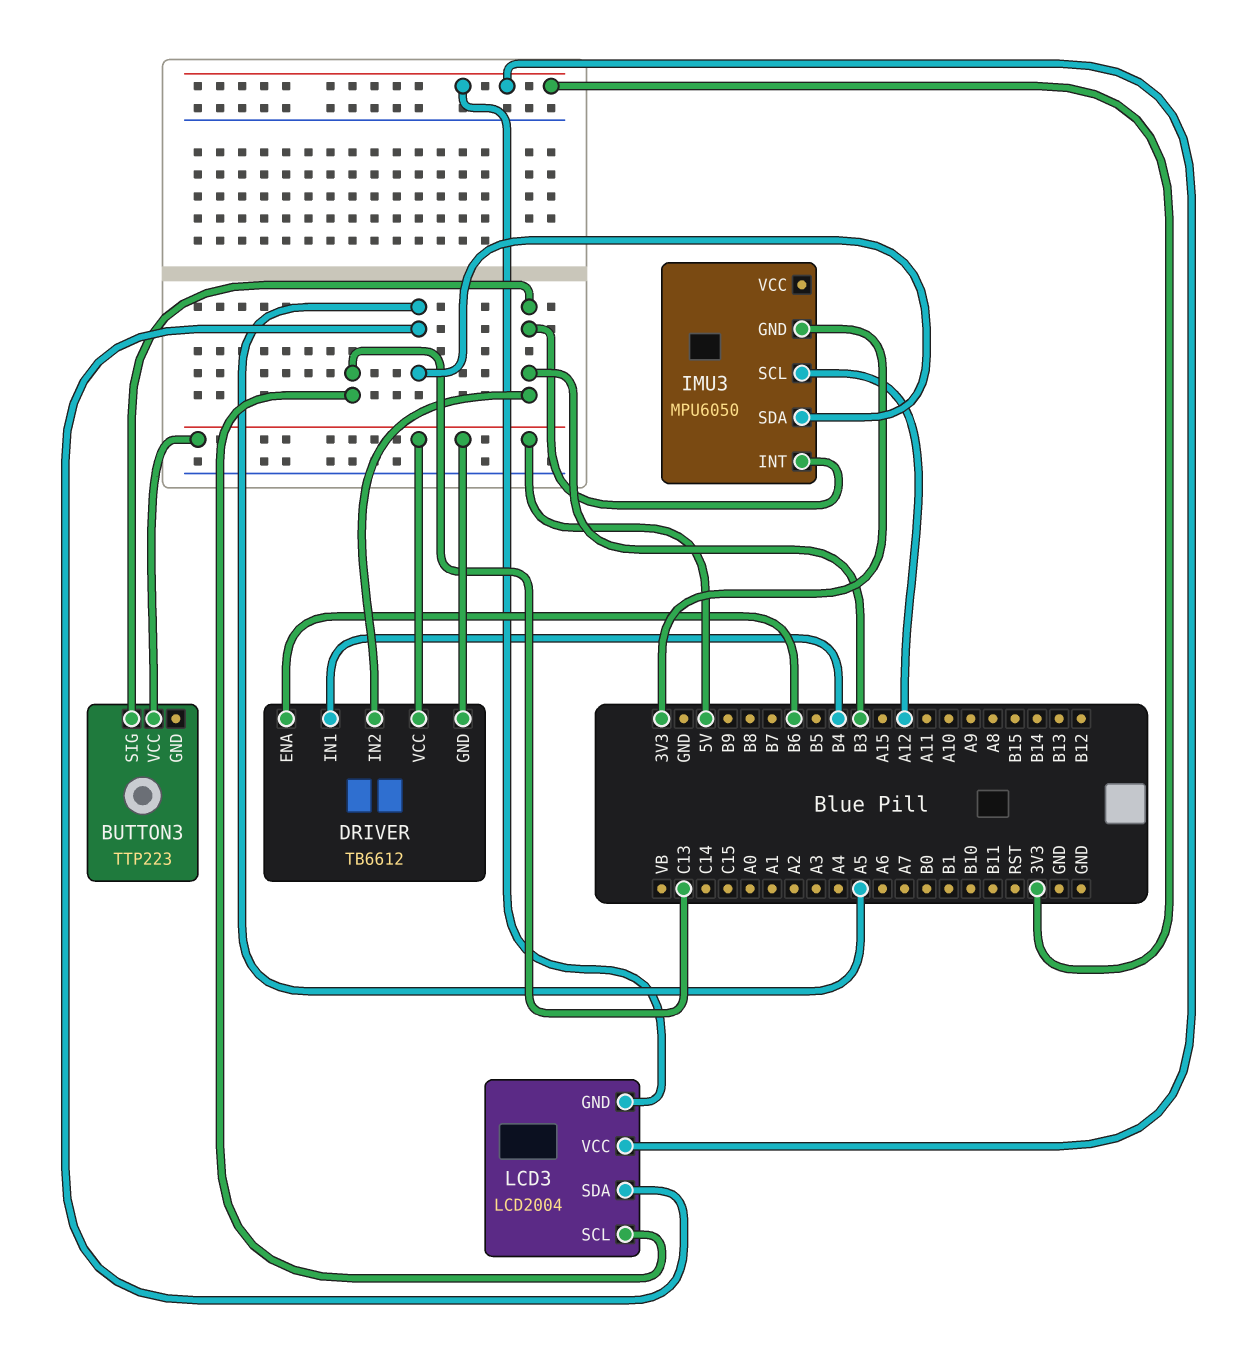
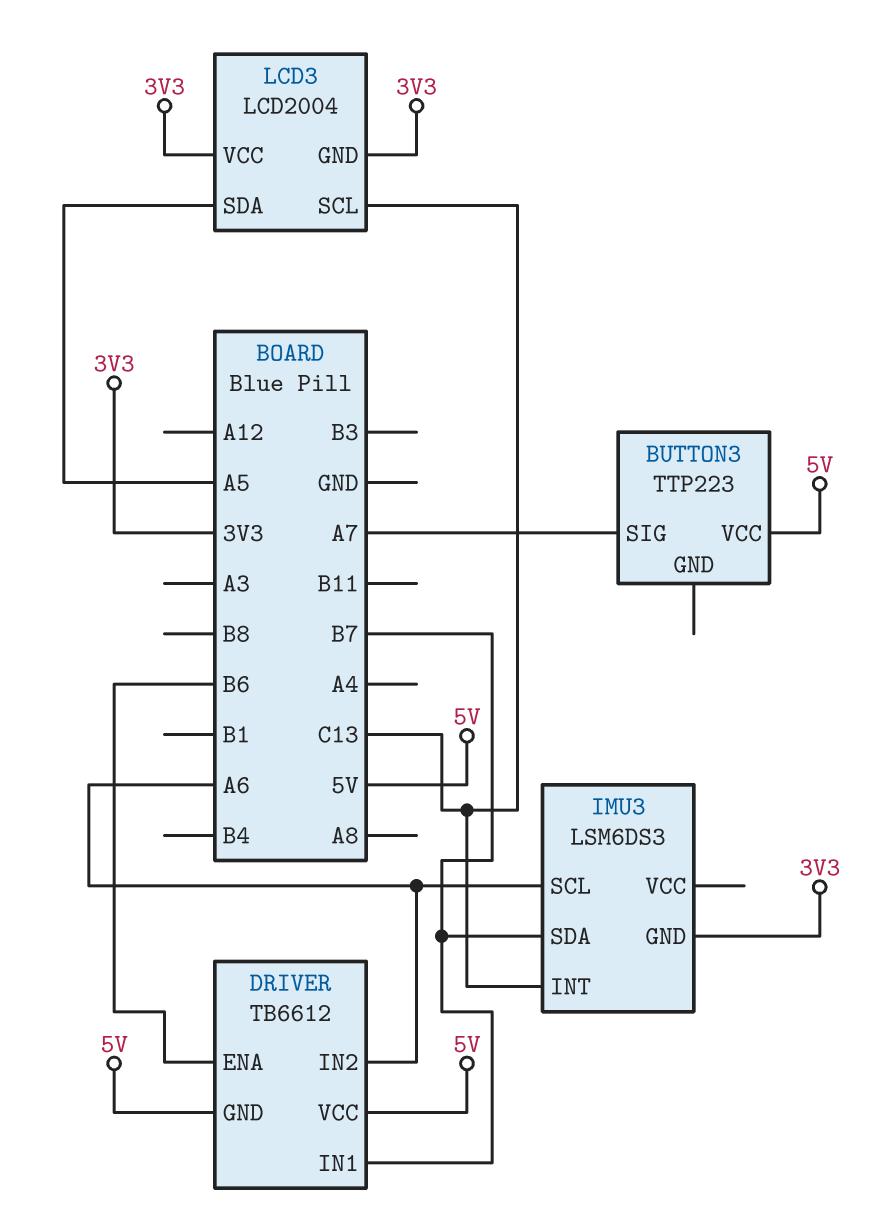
BUTTON3 pin SIG: B3 -> A7
DRIVER pin IN1: B4 -> B7
DRIVER pin IN2: B3 -> A6
IMU3: MPU6050 -> LSM6DS3
IMU3 pin INT: B3 -> C13
IMU3 pin SCL: A12 -> A6
IMU3 pin SDA: A5 -> B7

